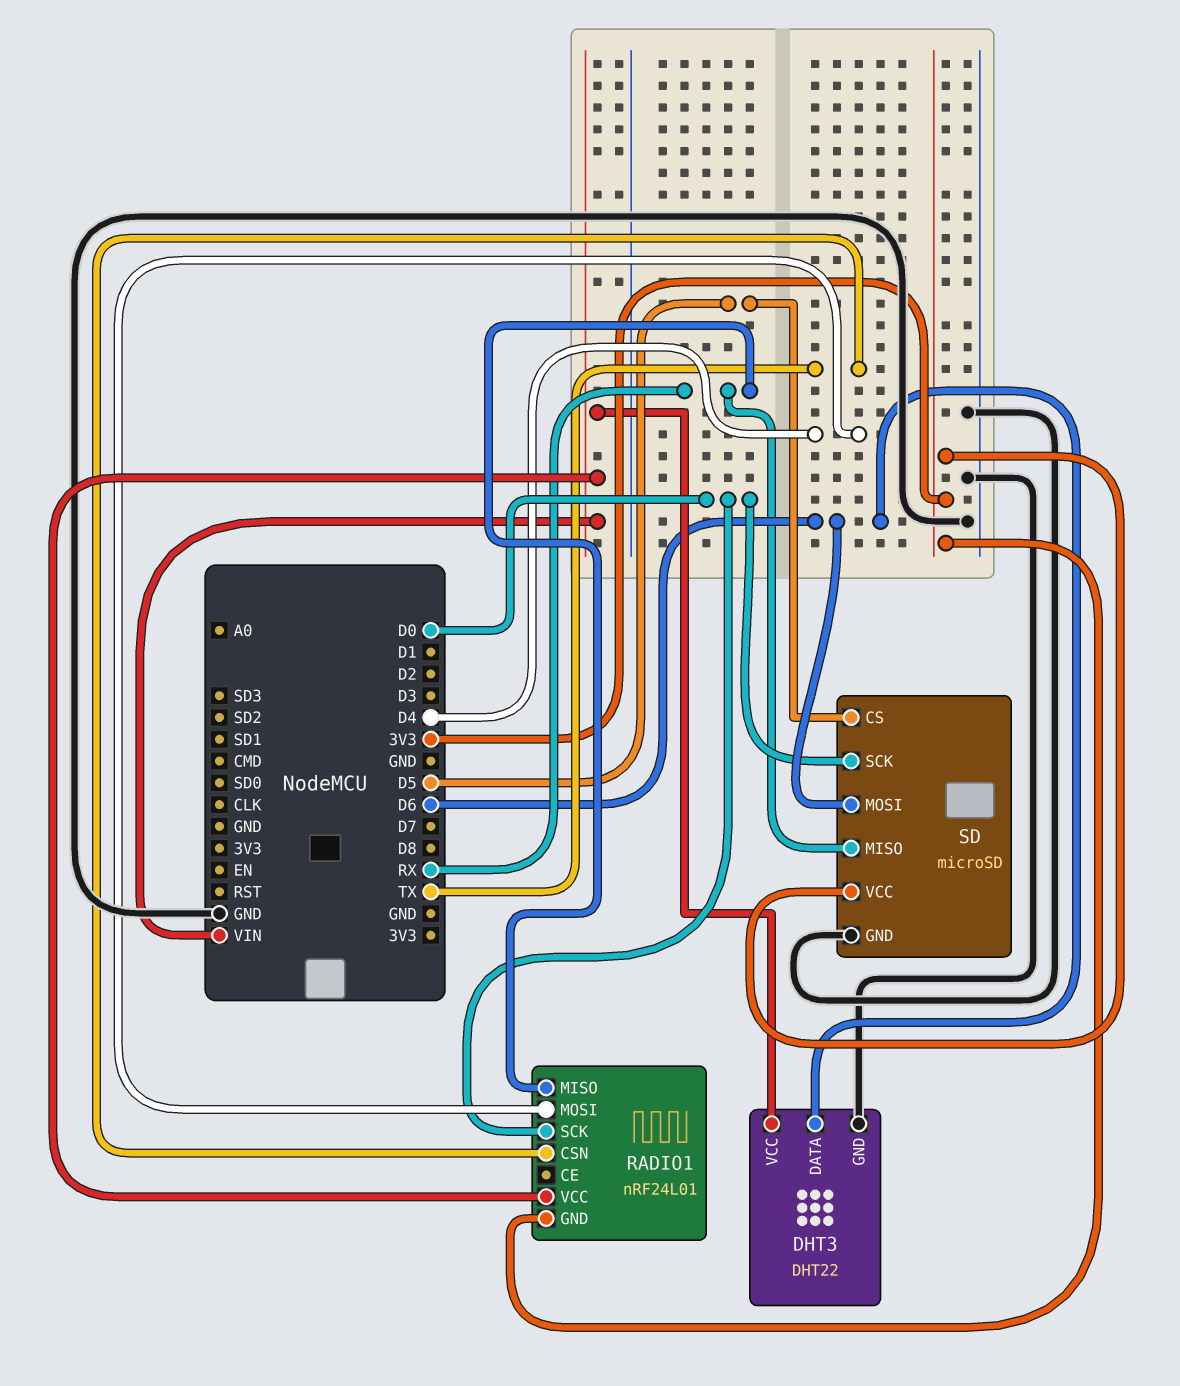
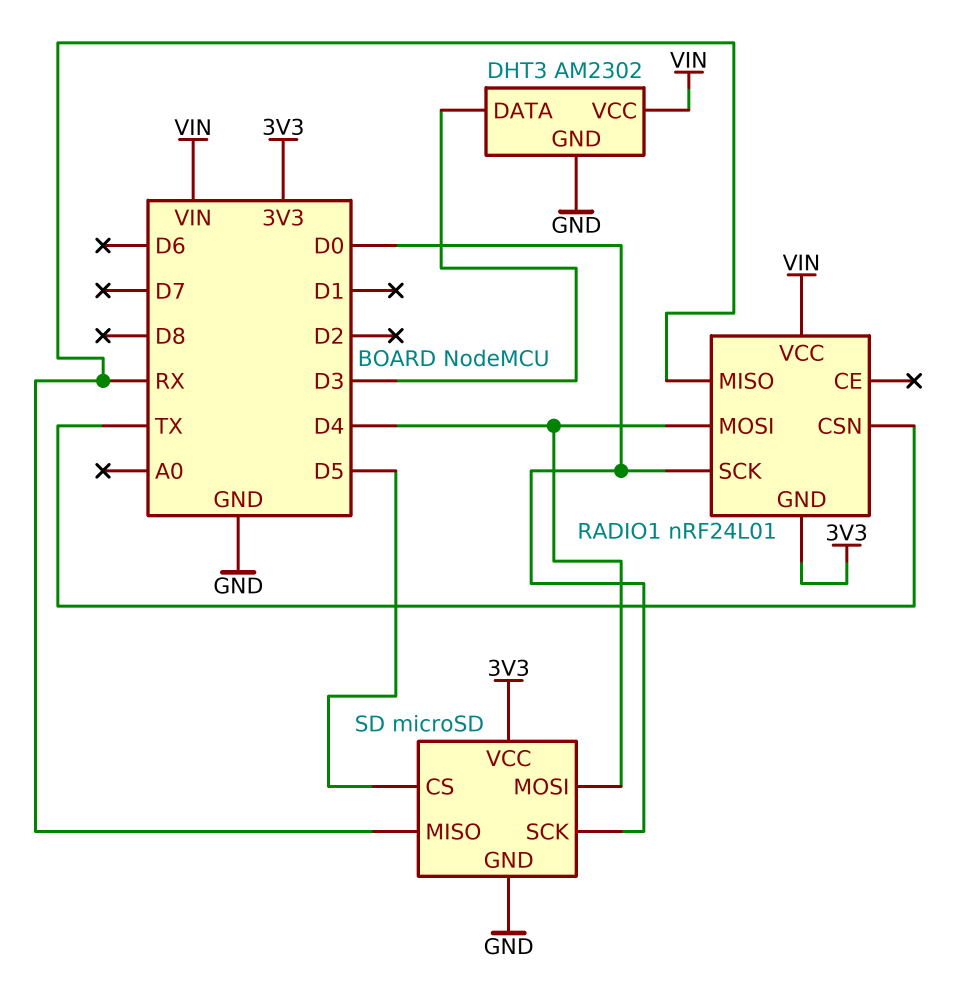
DHT3: DHT22 -> AM2302
DHT3 pin DATA: D6 -> D3
SD pin MOSI: D6 -> D4

